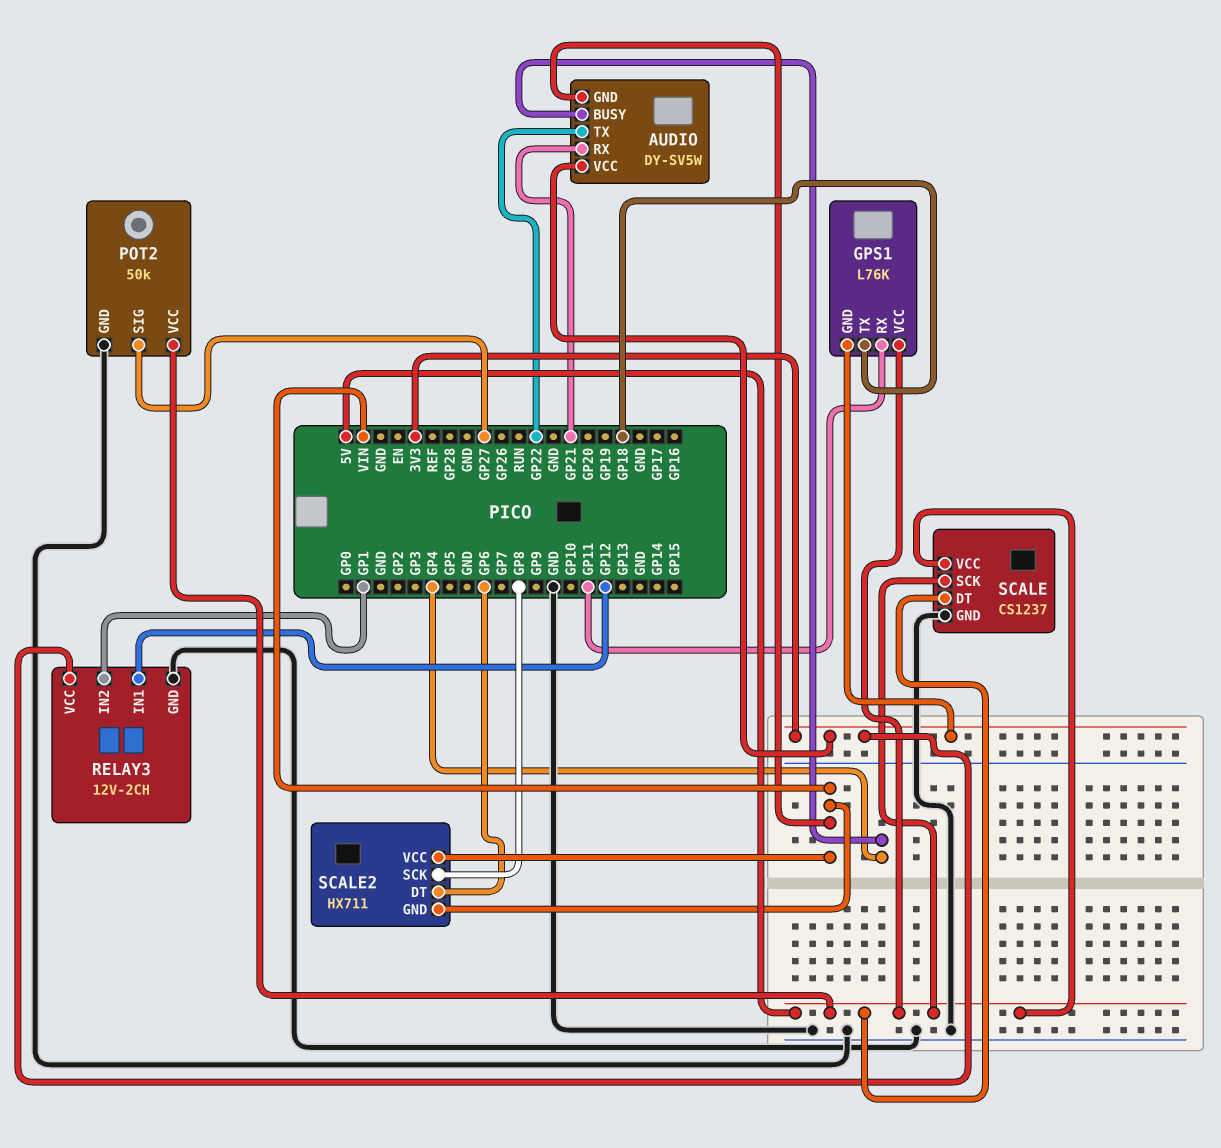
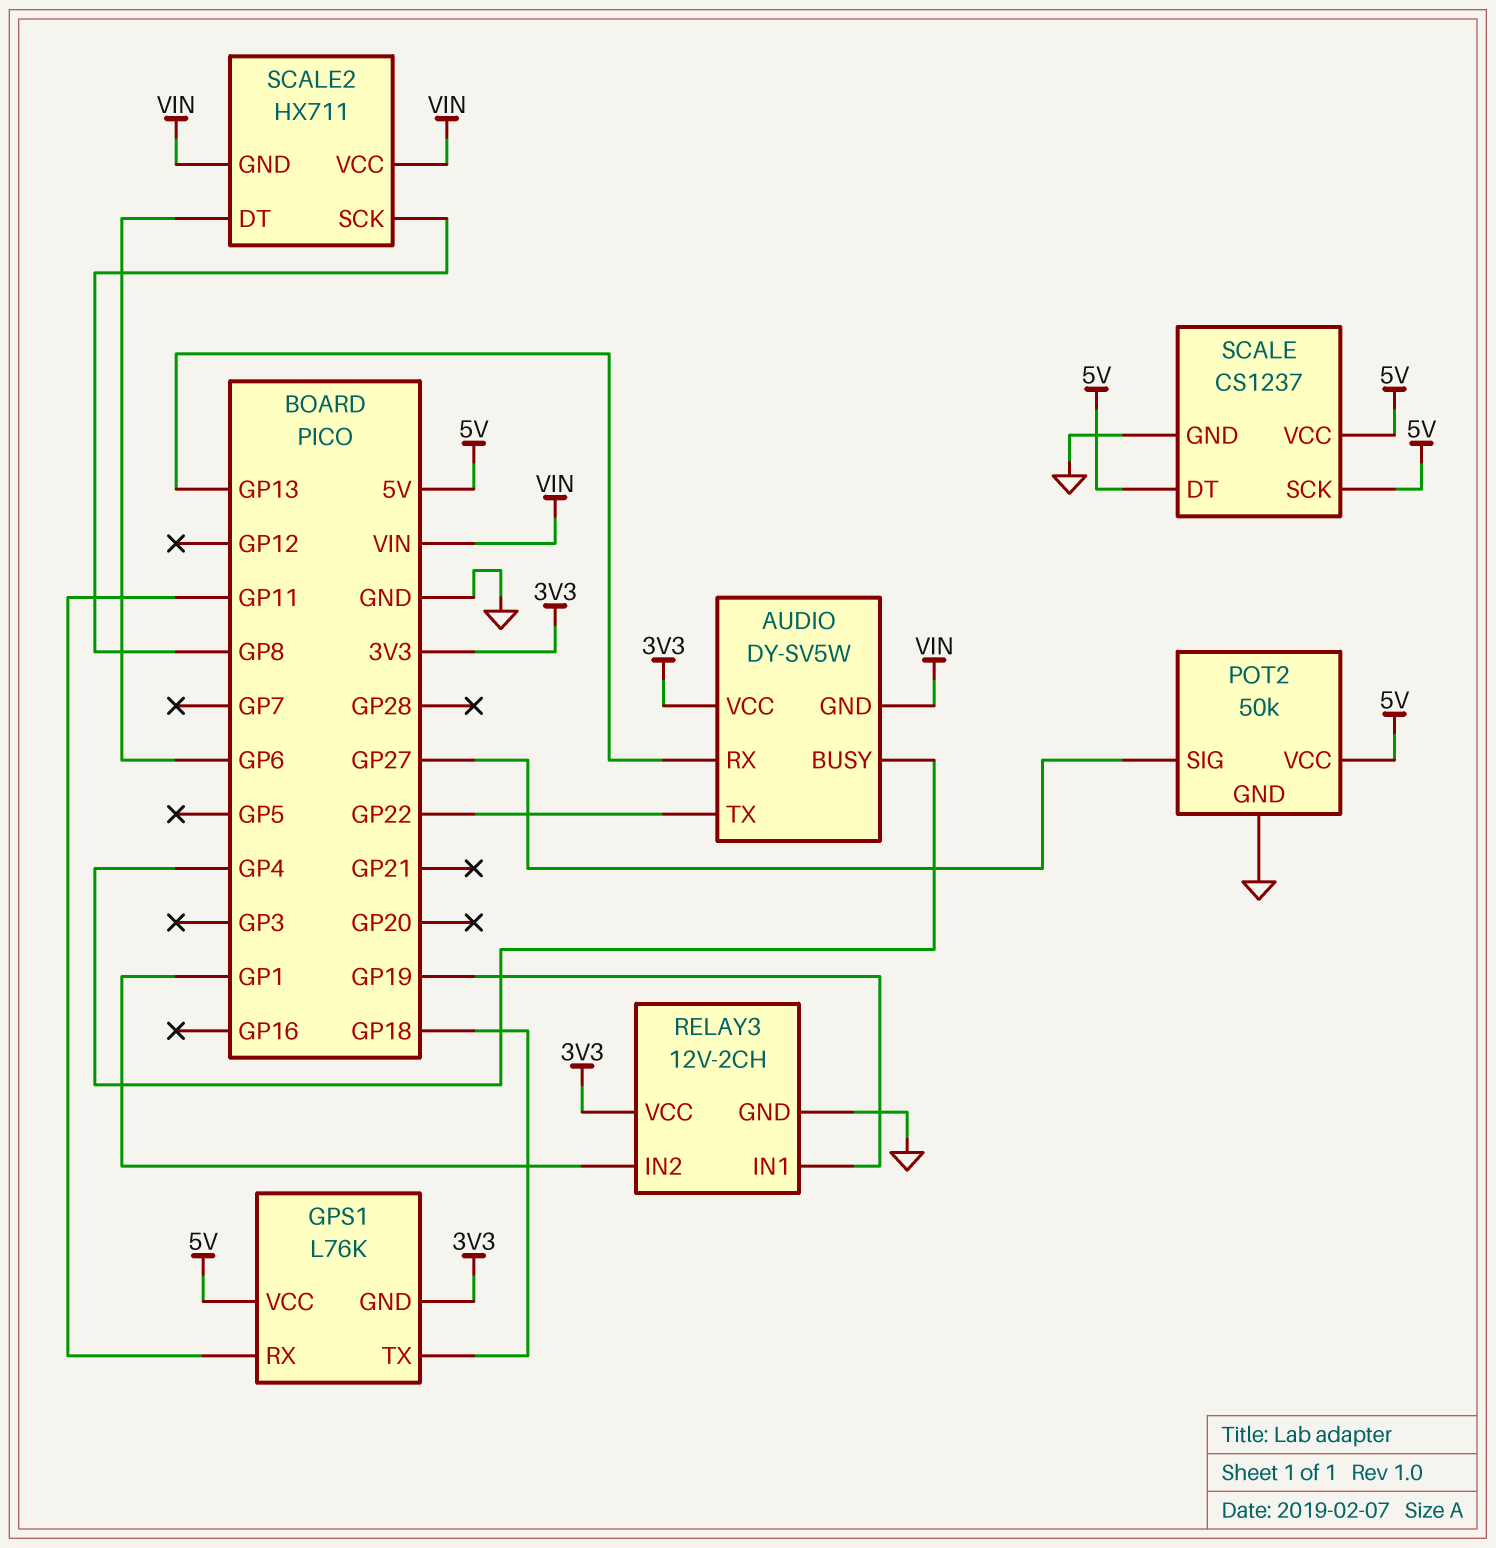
AUDIO pin RX: GP21 -> GP13
RELAY3 pin IN1: GP12 -> GP19

